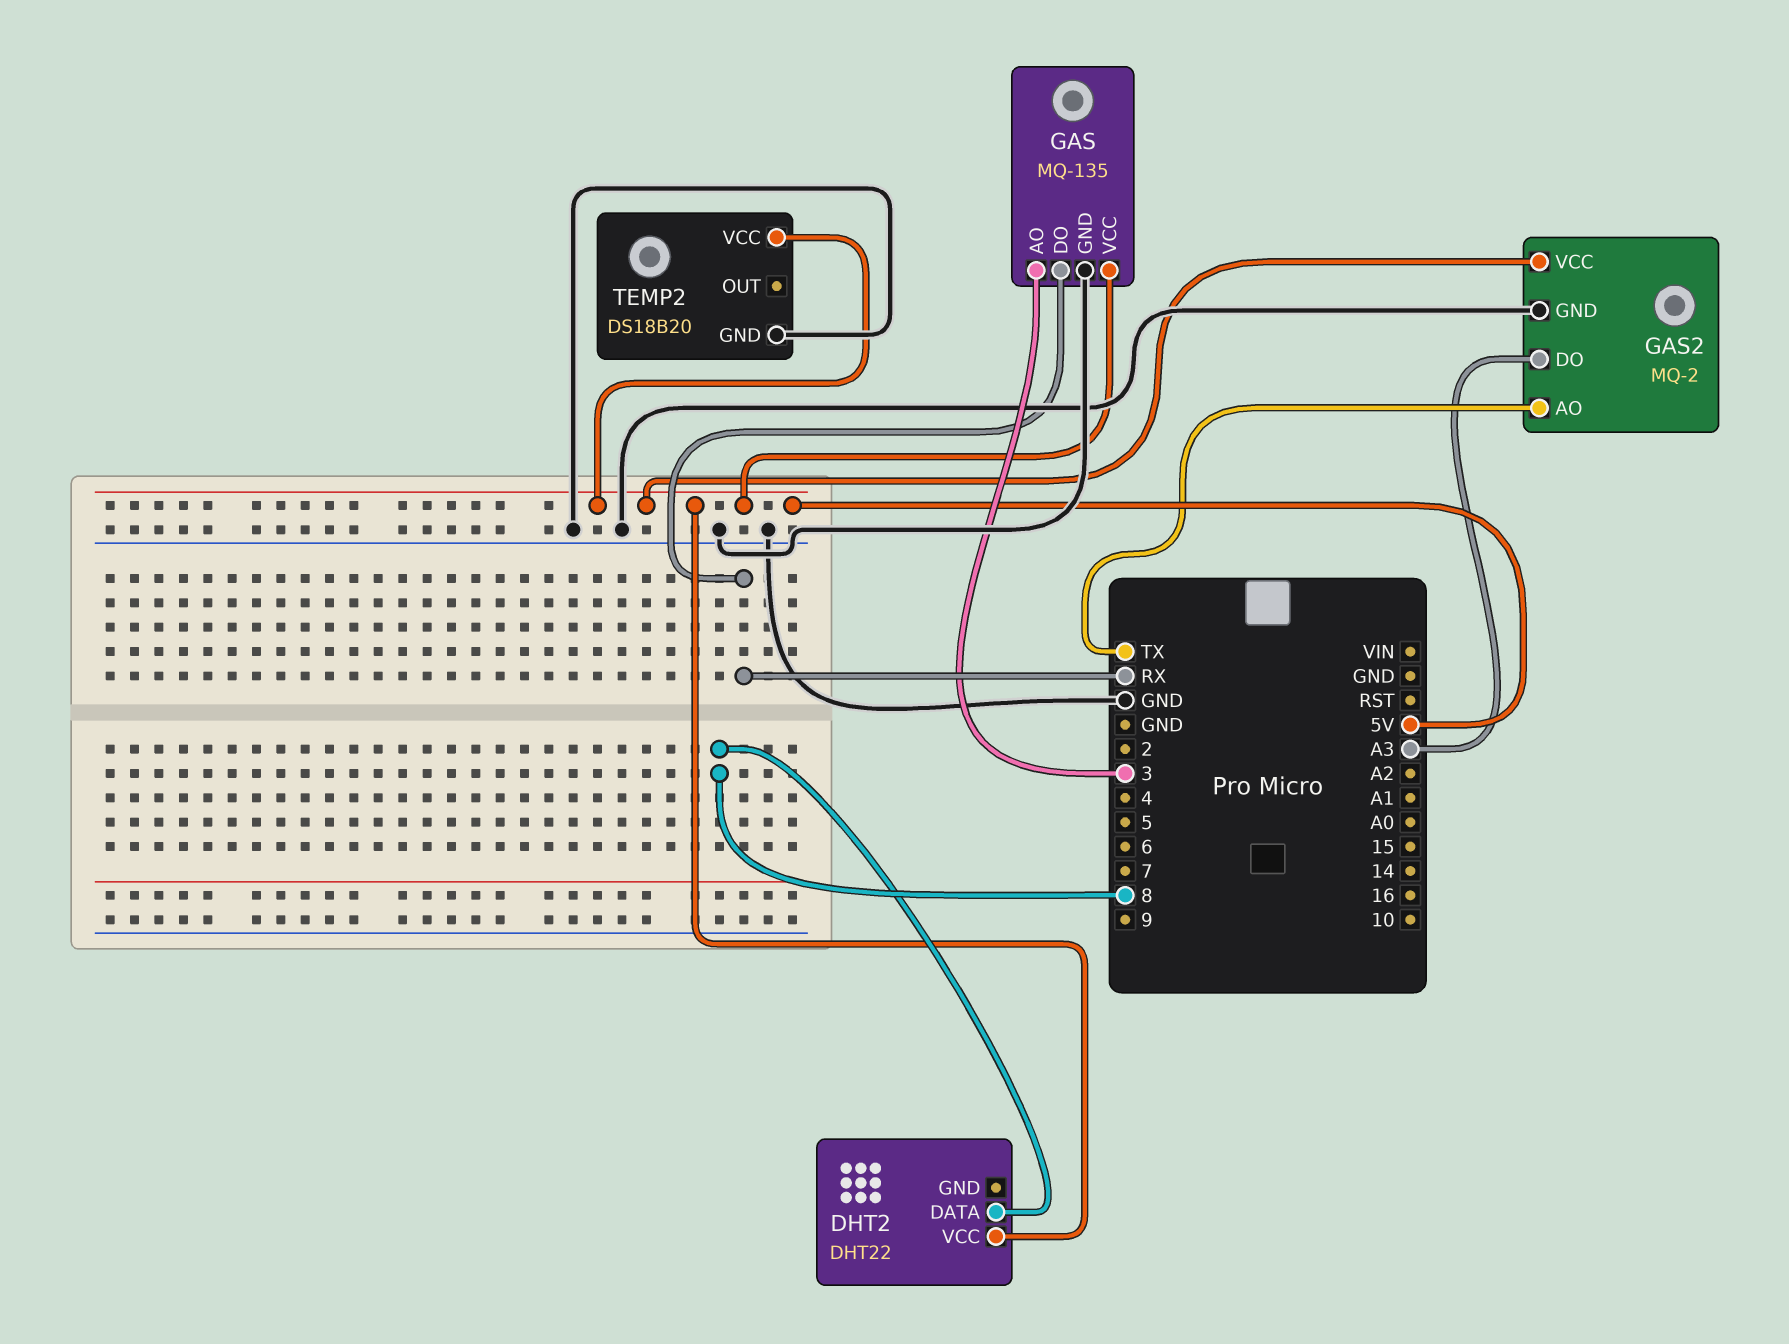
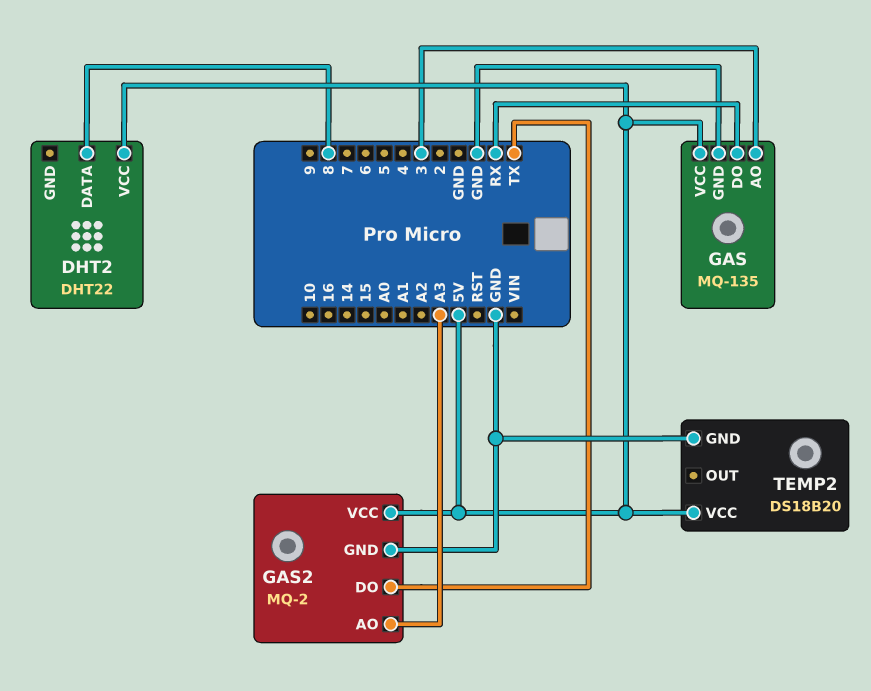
GAS2 pin AO: TX -> A3
GAS2 pin DO: A3 -> TX

